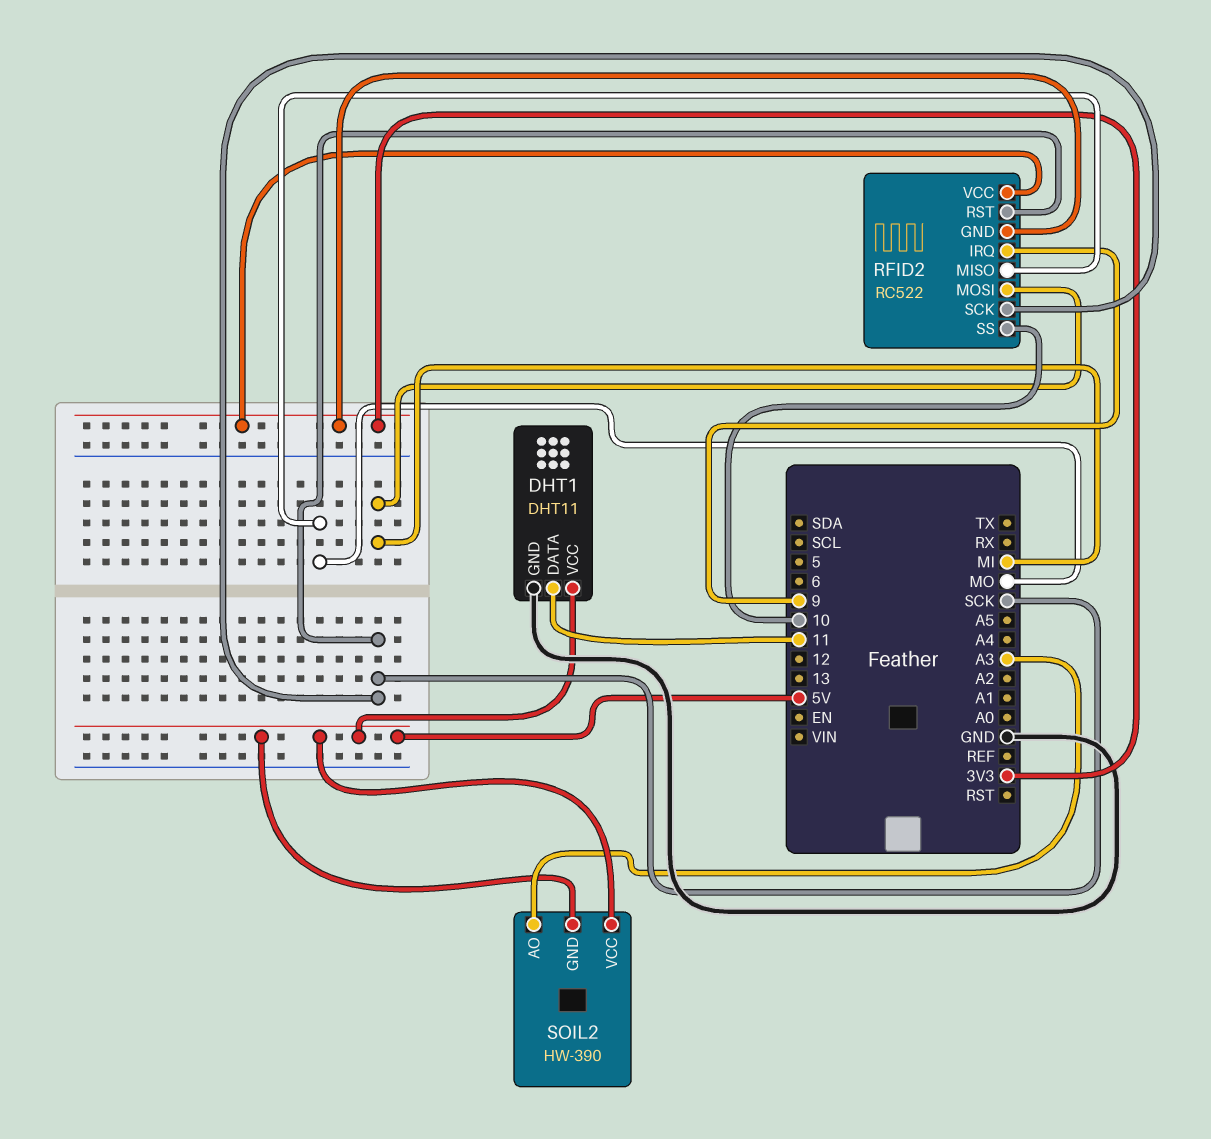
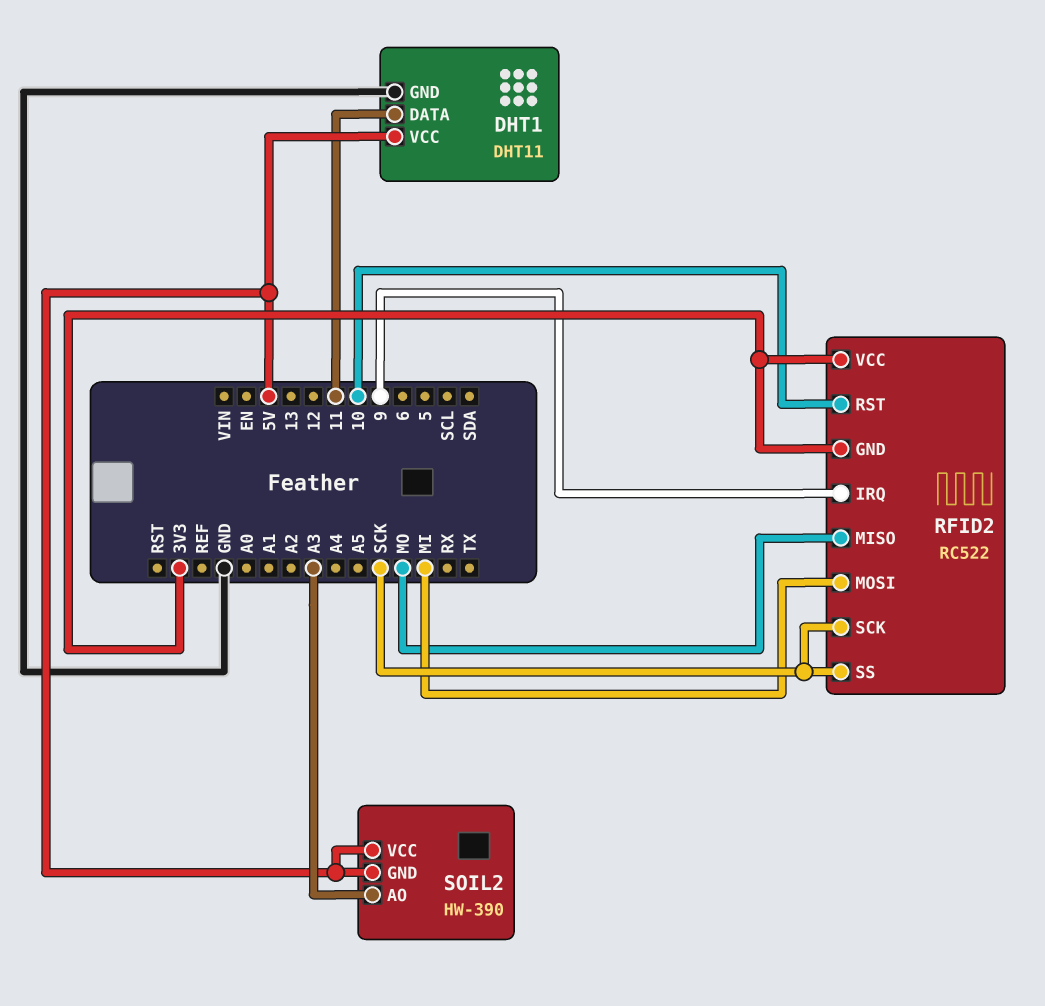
RFID2 pin RST: SCK -> 10
RFID2 pin SS: 10 -> SCK

